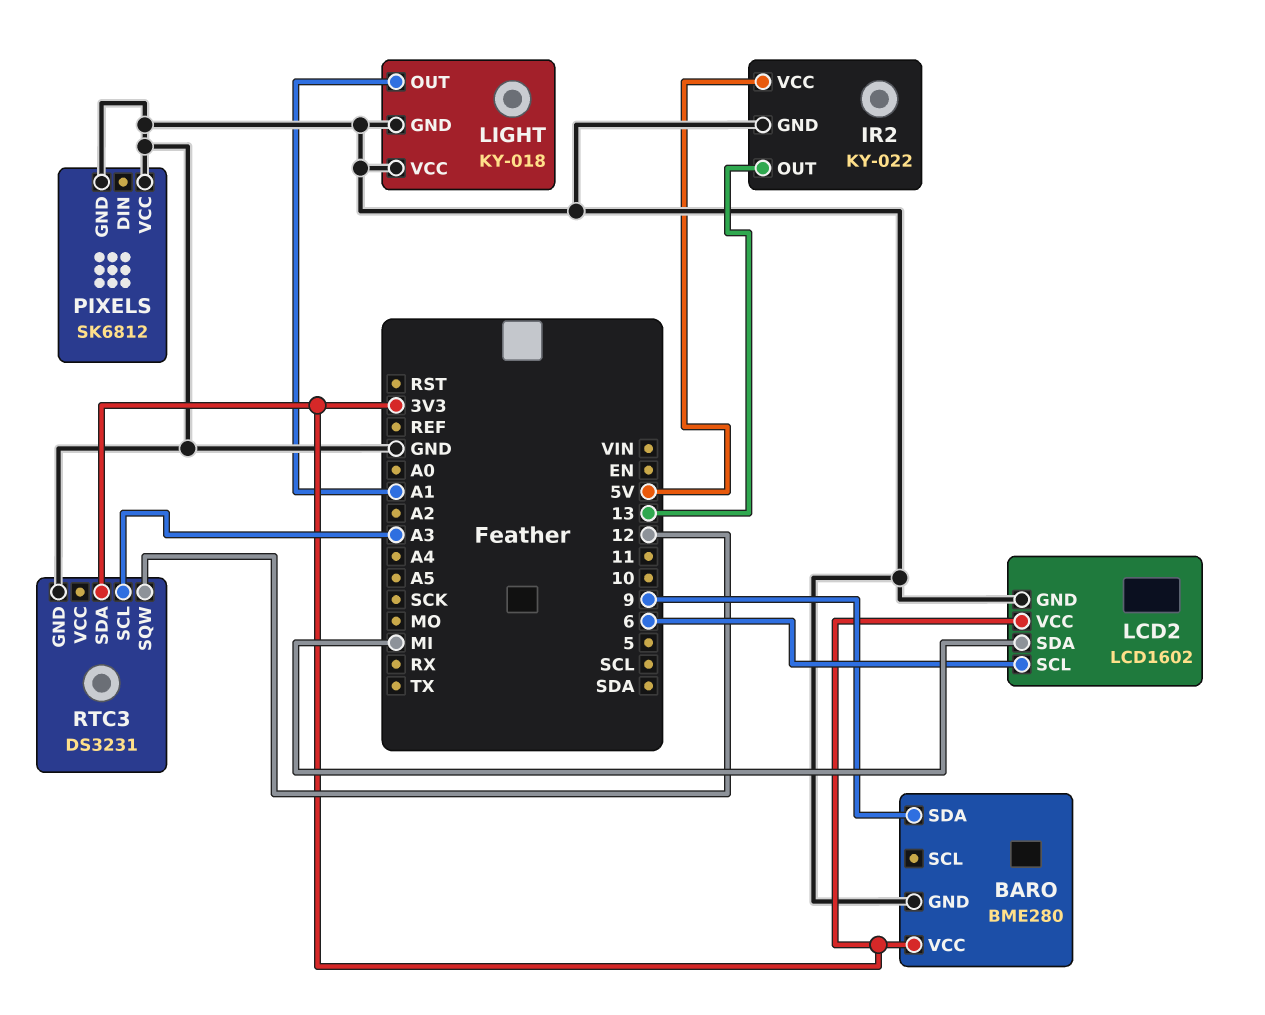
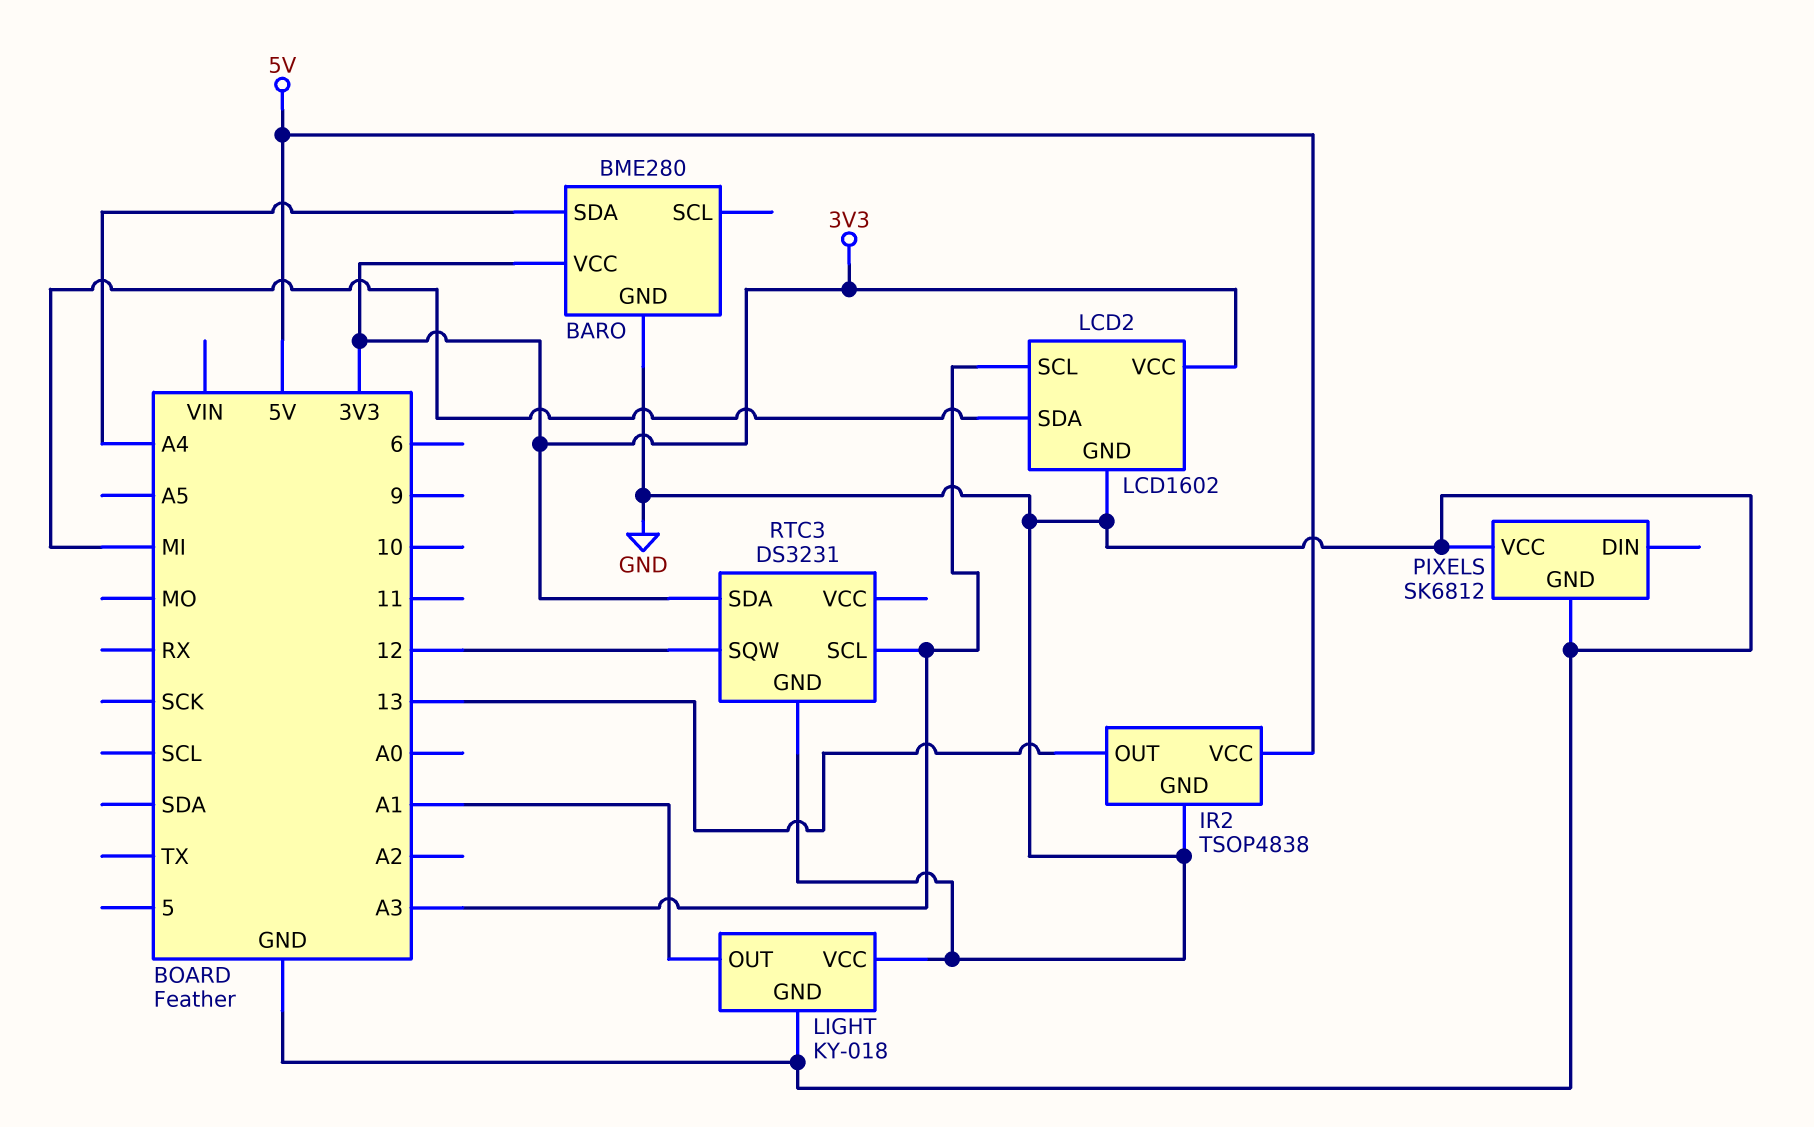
BARO pin SDA: 9 -> A4
IR2: KY-022 -> TSOP4838
LCD2 pin SCL: 6 -> A3

